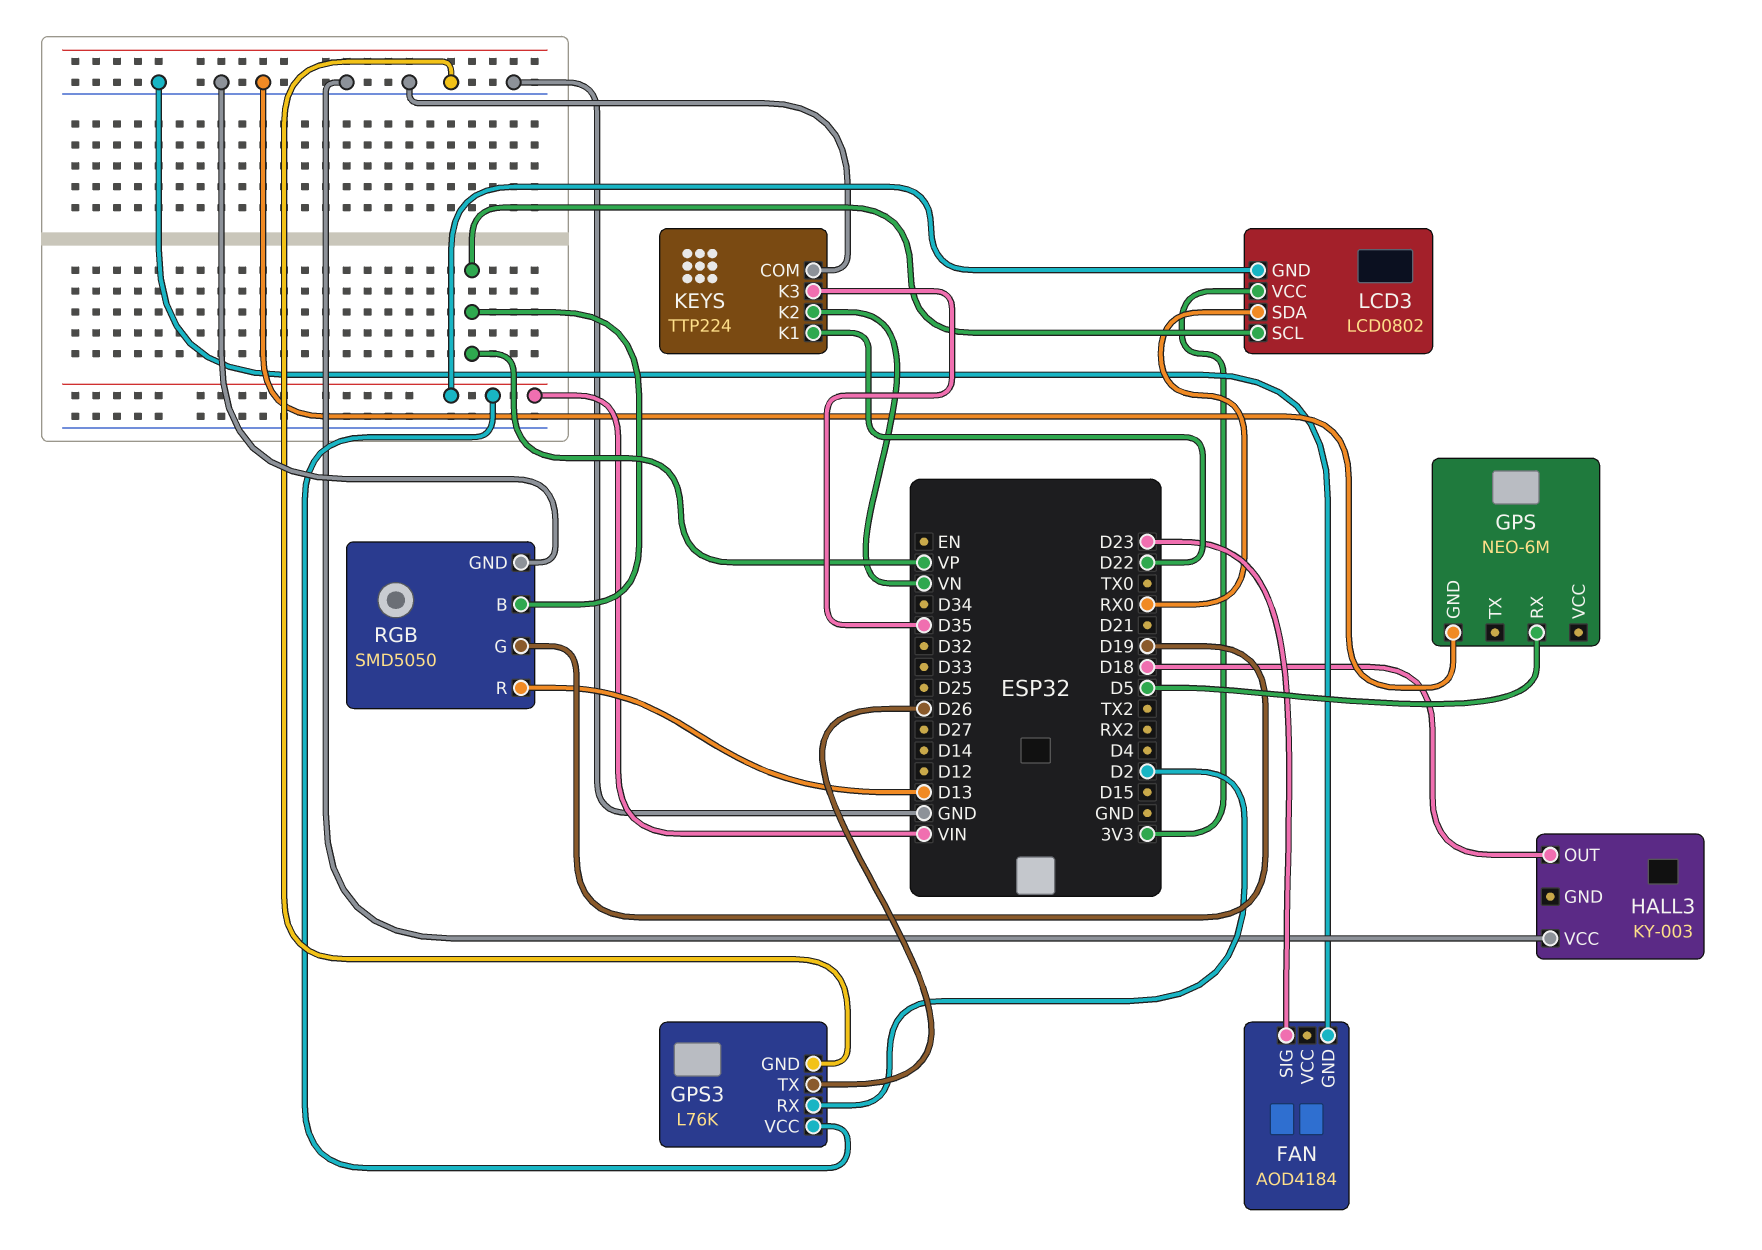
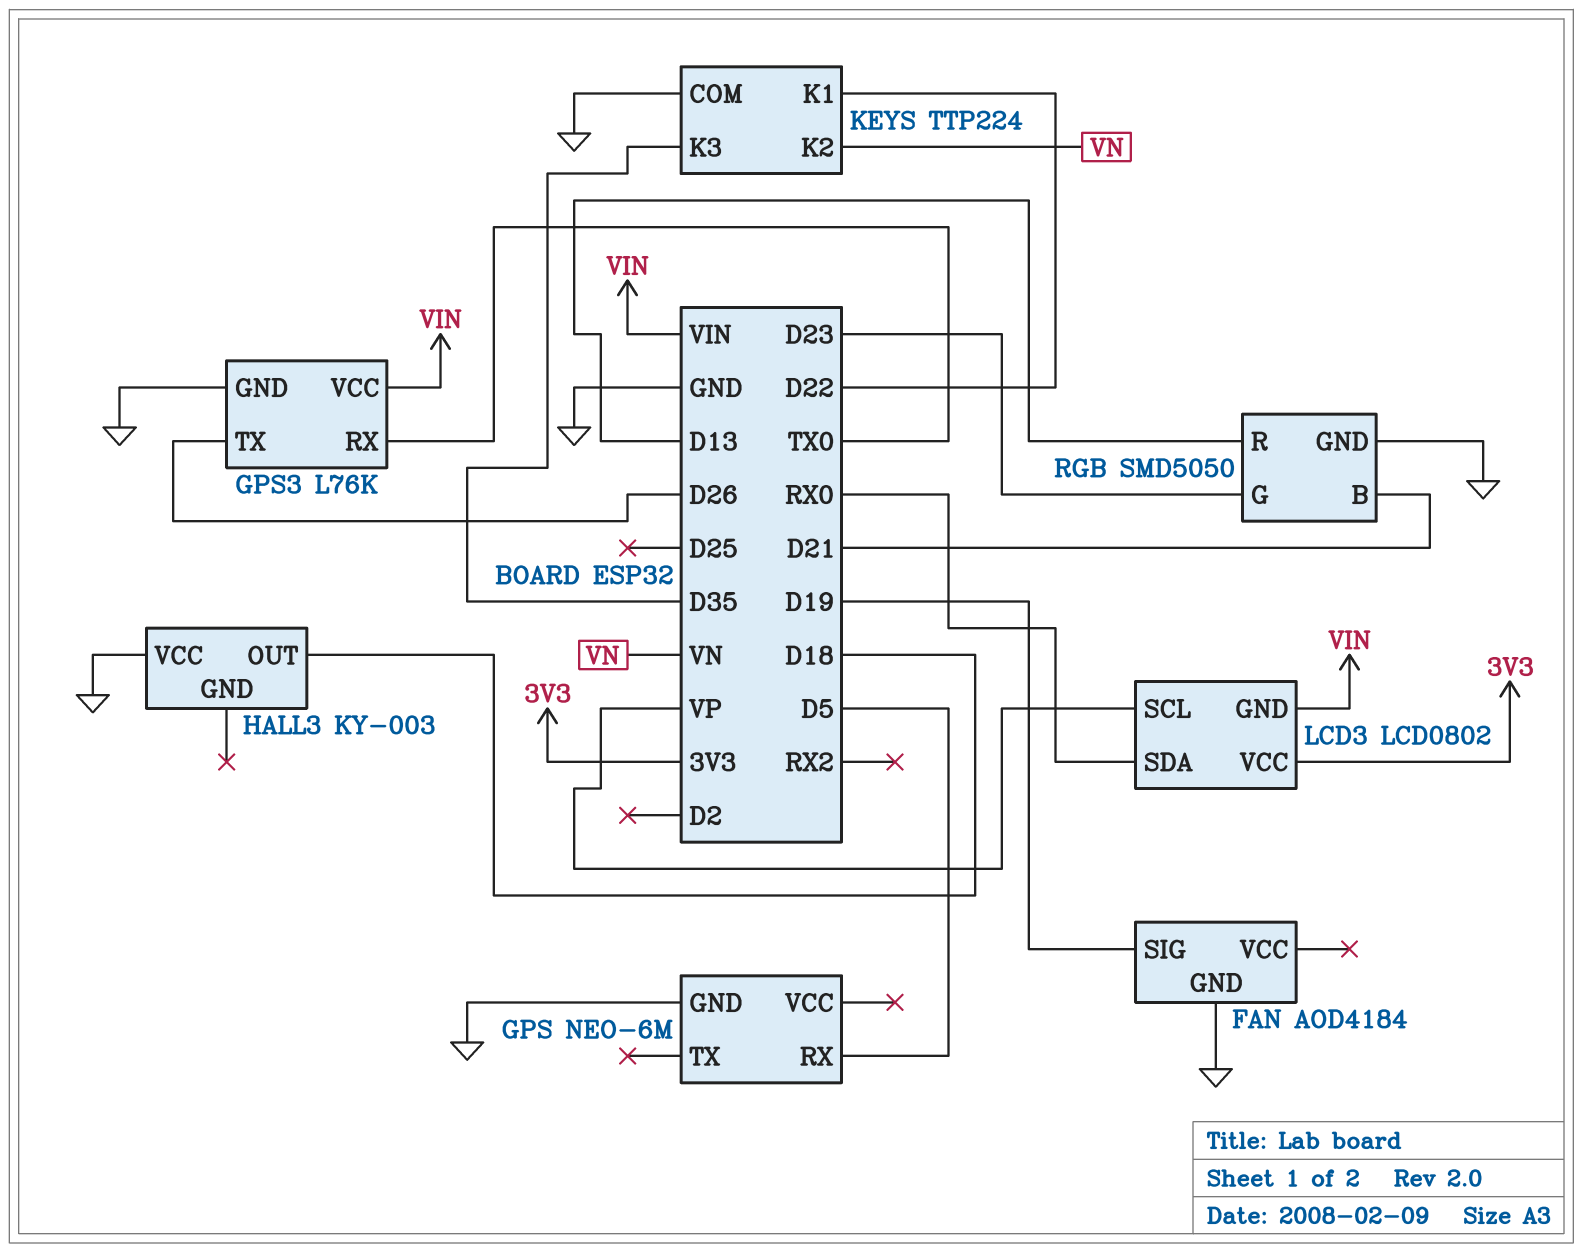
FAN pin SIG: D23 -> D19
GPS3 pin RX: D2 -> TX0
RGB pin B: VP -> D21
RGB pin G: D19 -> D23

